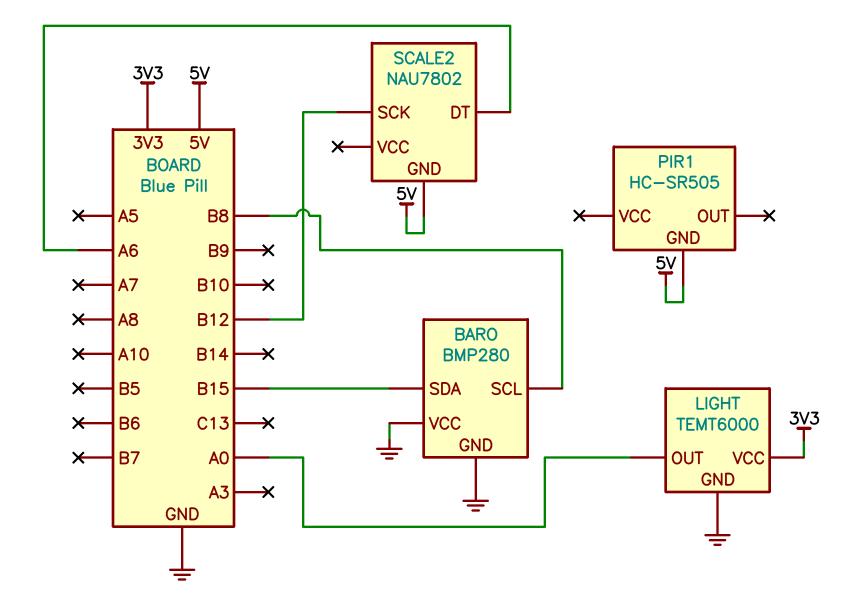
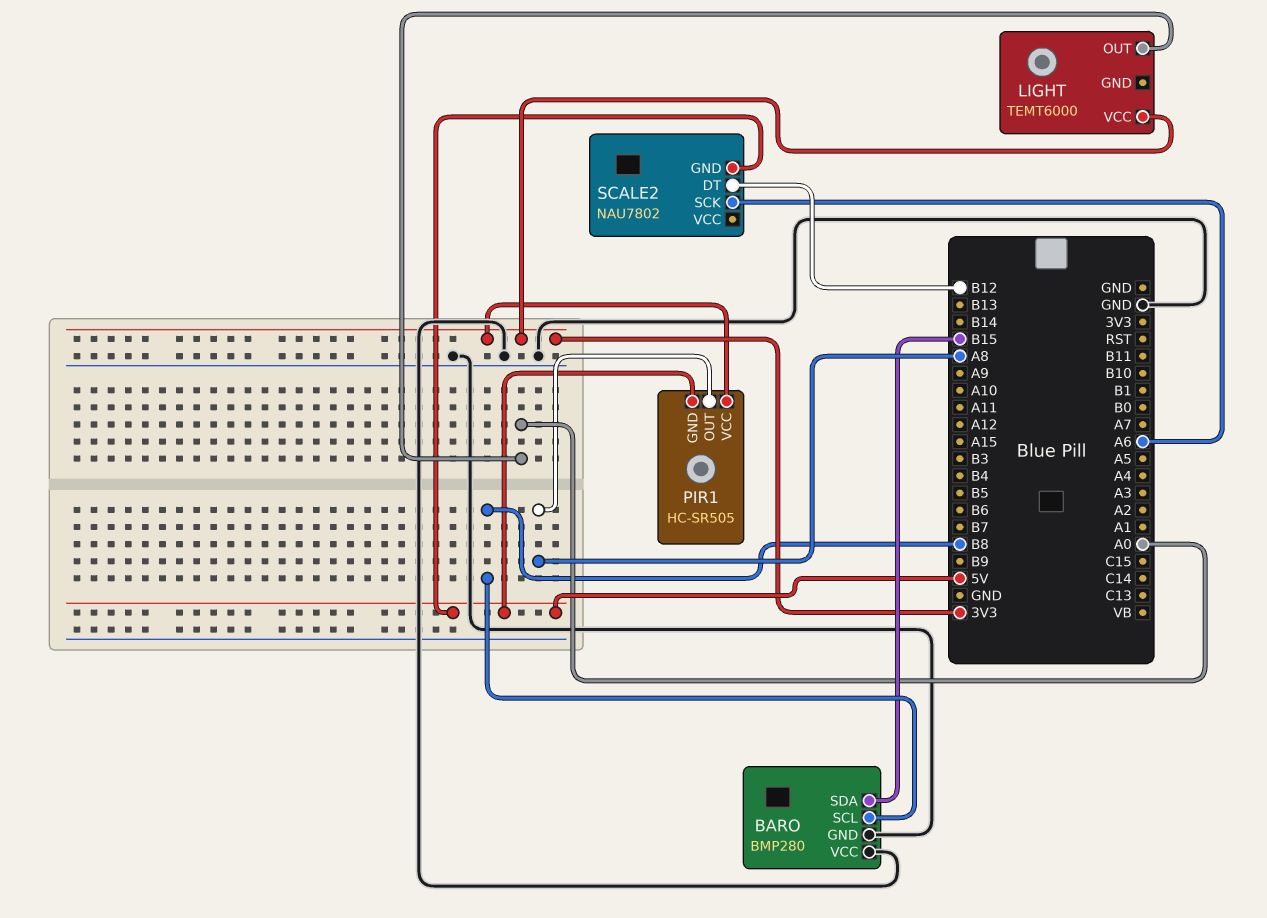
LIGHT pin GND: GND -> none
PIR1 pin OUT: none -> A8
PIR1 pin VCC: none -> 3V3
SCALE2 pin DT: A6 -> B12
SCALE2 pin SCK: B12 -> A6

